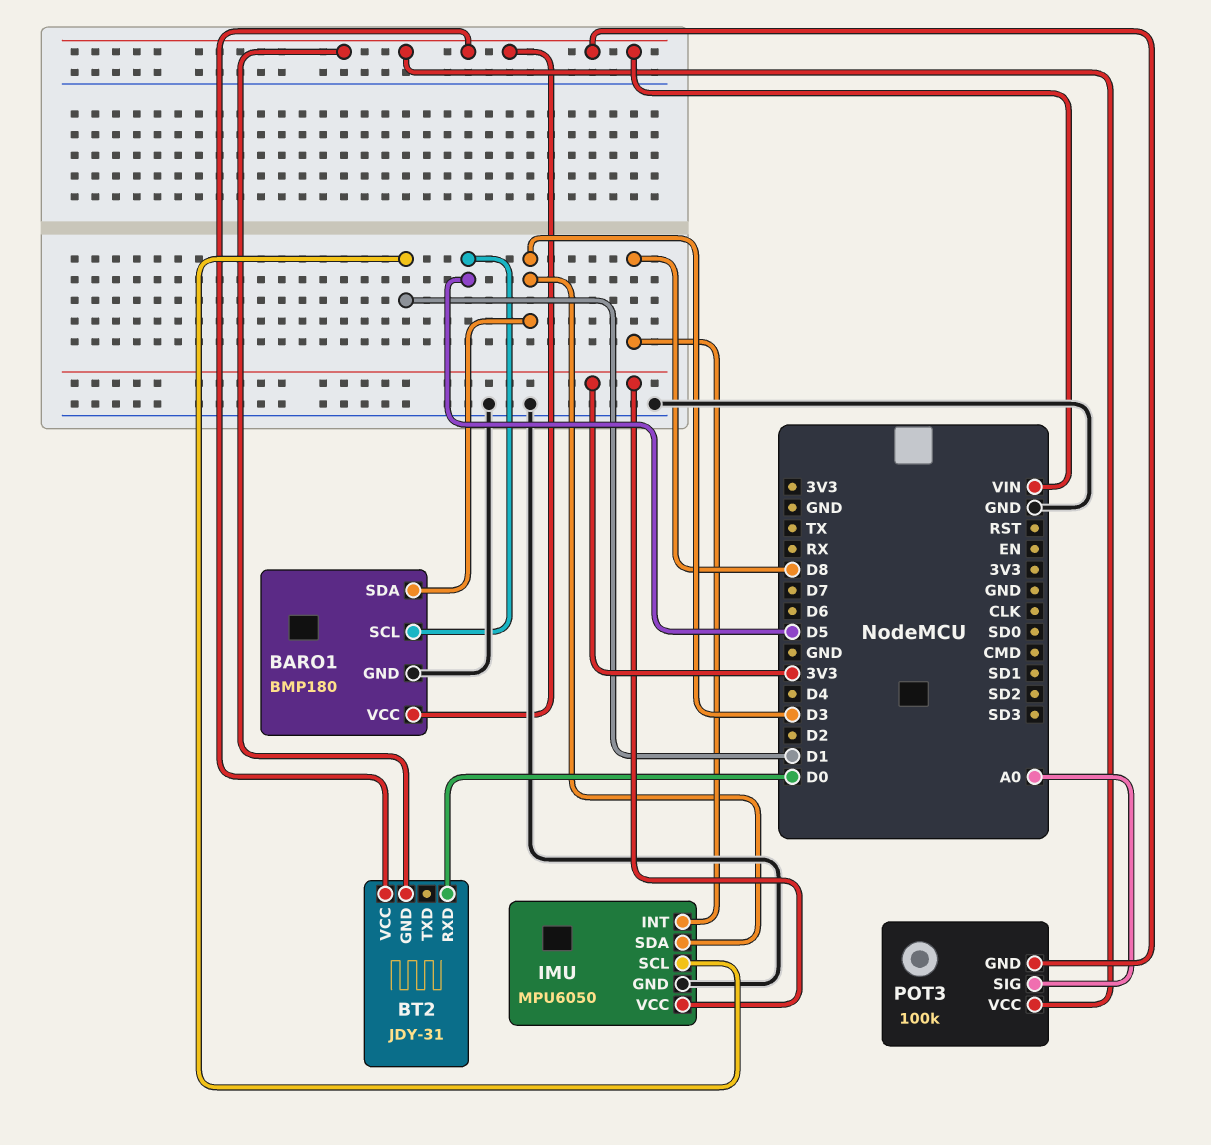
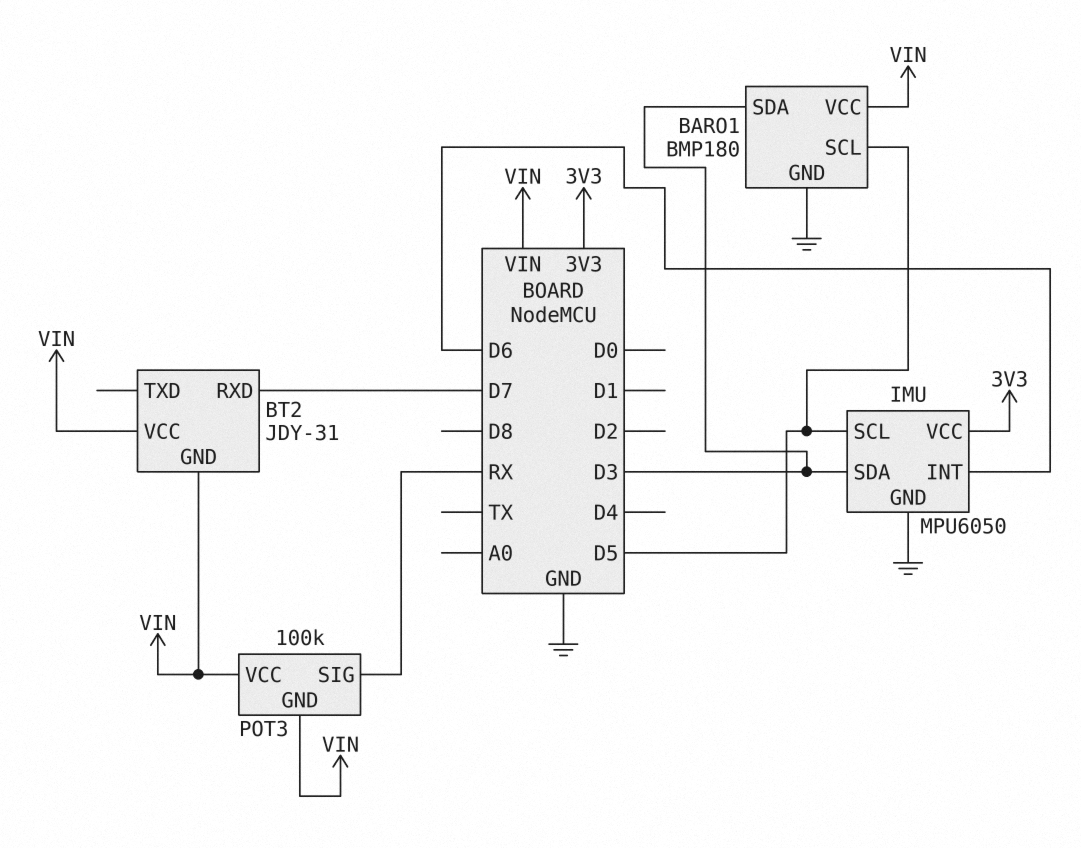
BT2 pin RXD: D0 -> D7
IMU pin INT: D8 -> D6
IMU pin SCL: D1 -> D5
POT3 pin SIG: A0 -> RX

